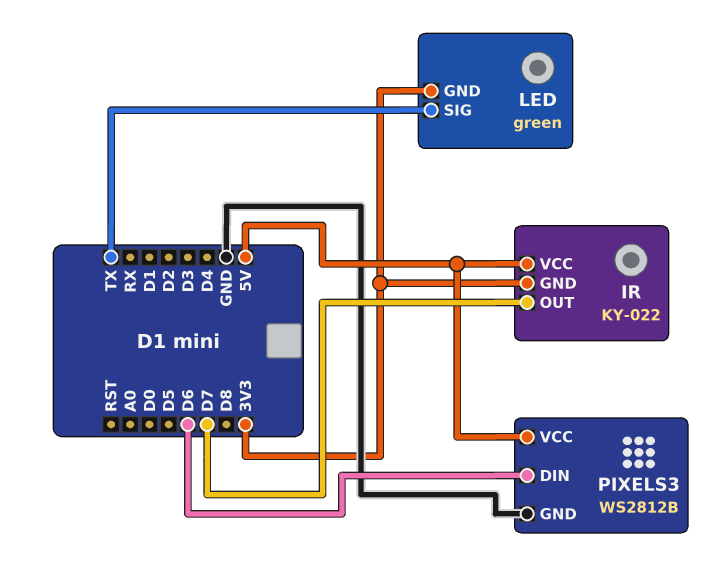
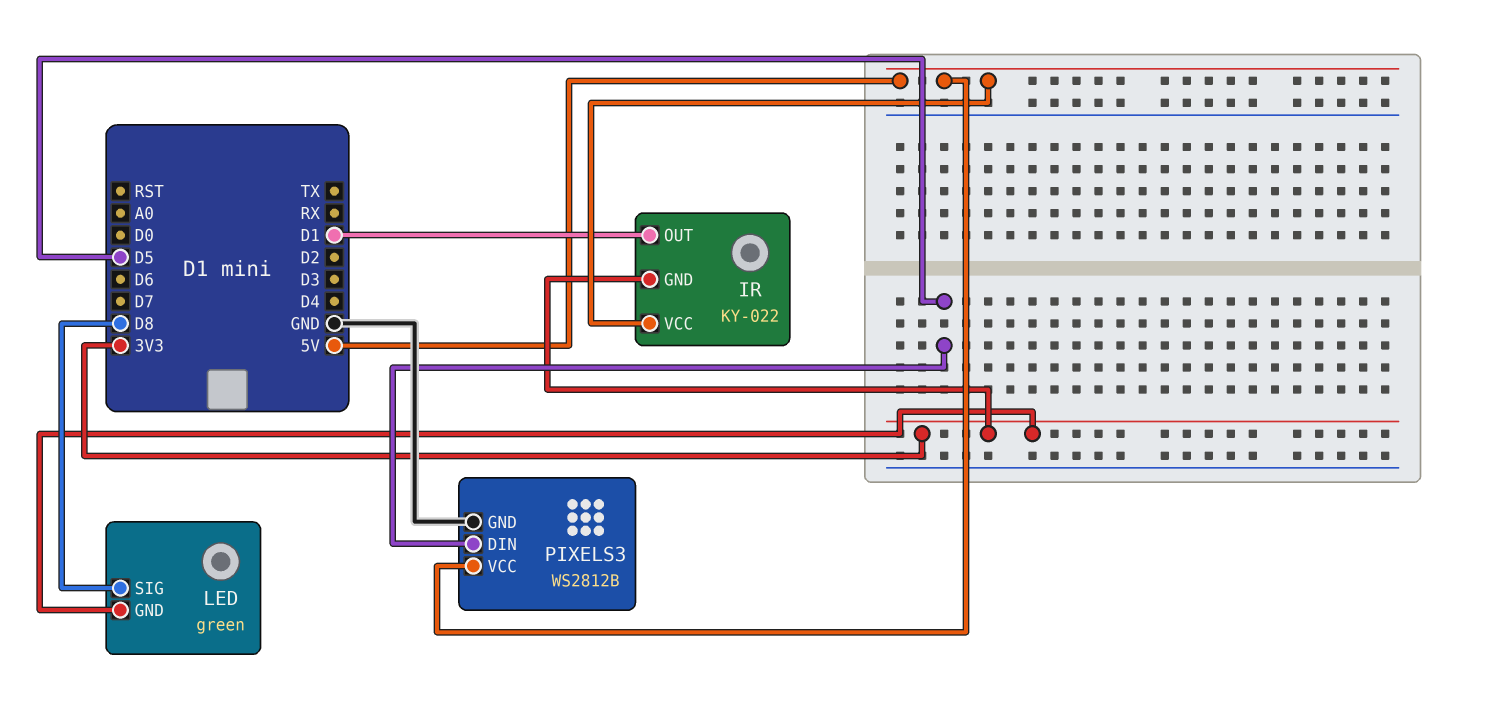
IR pin OUT: D7 -> D1
LED pin SIG: TX -> D8
PIXELS3 pin DIN: D6 -> D5

